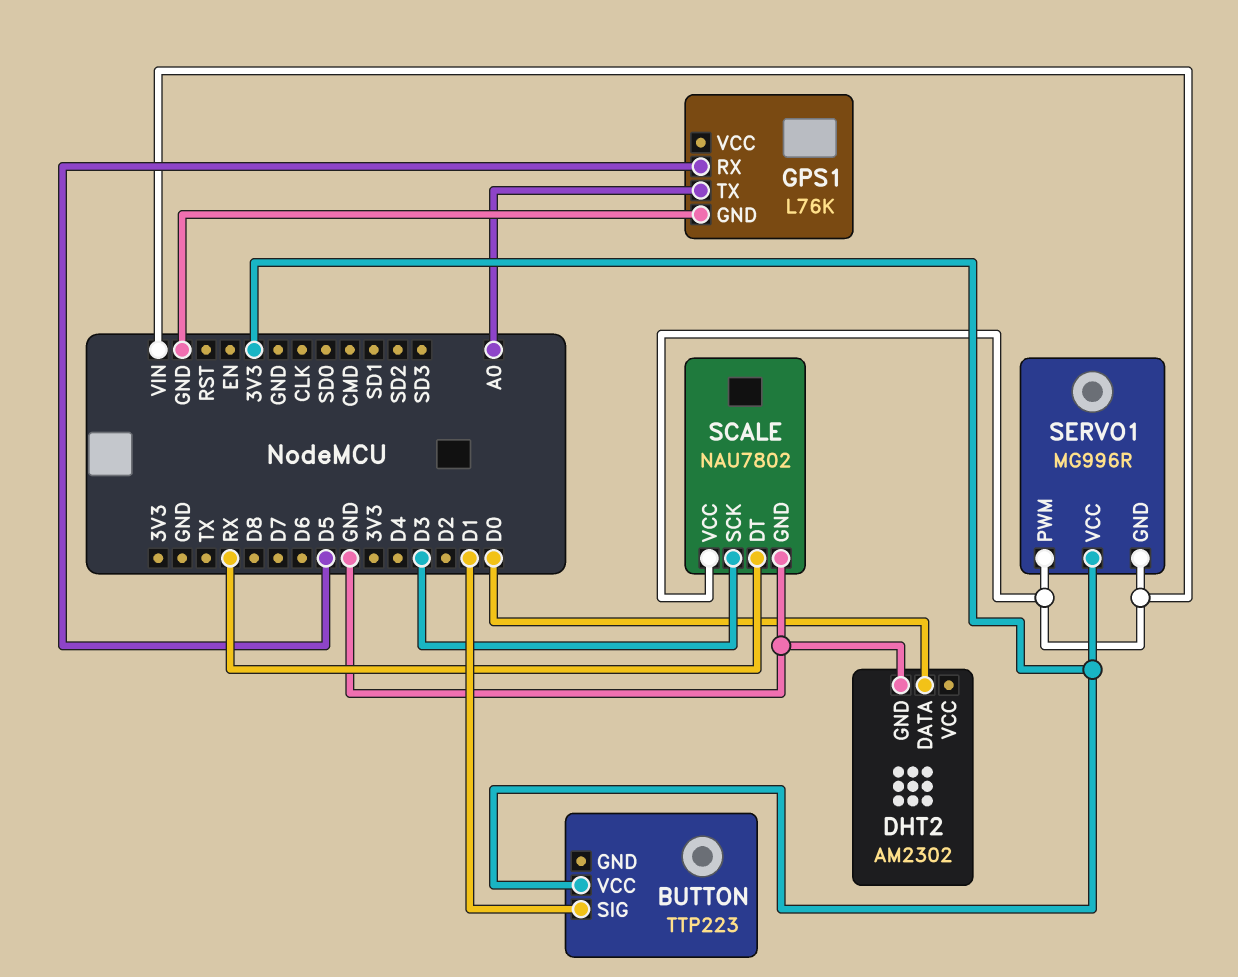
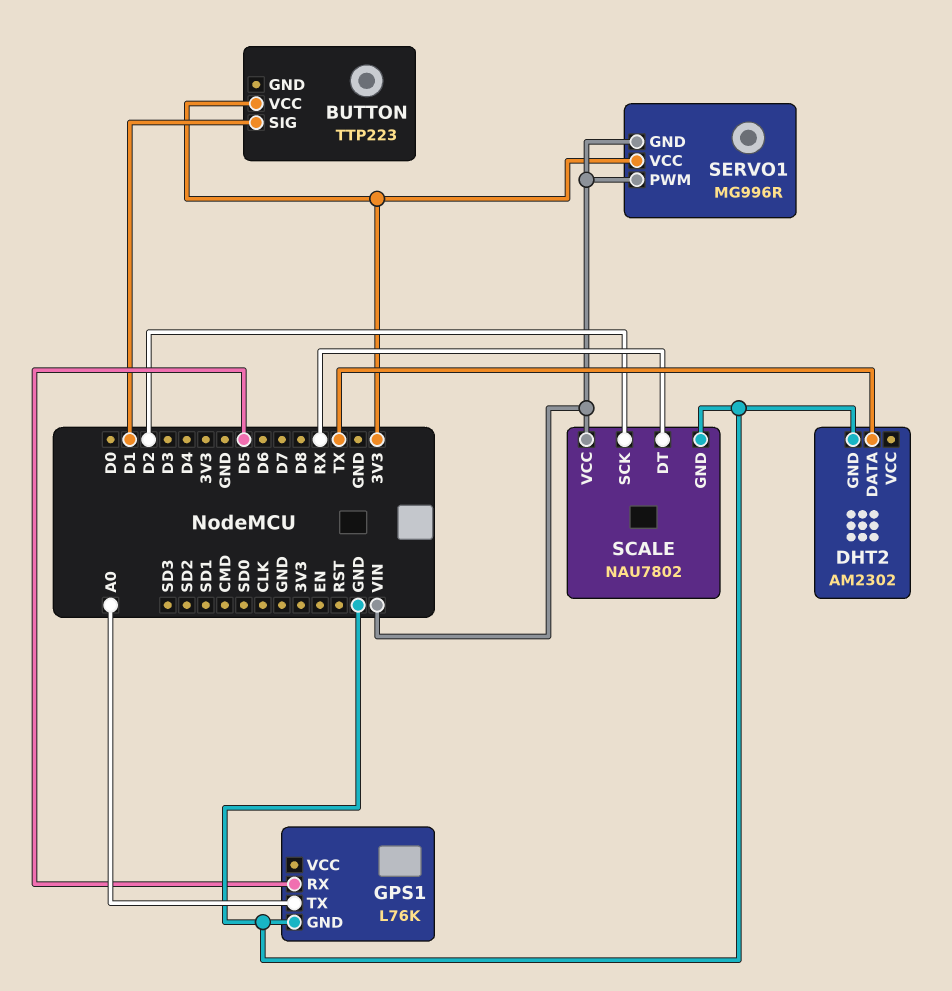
DHT2 pin DATA: D0 -> TX
SCALE pin SCK: D3 -> D2

